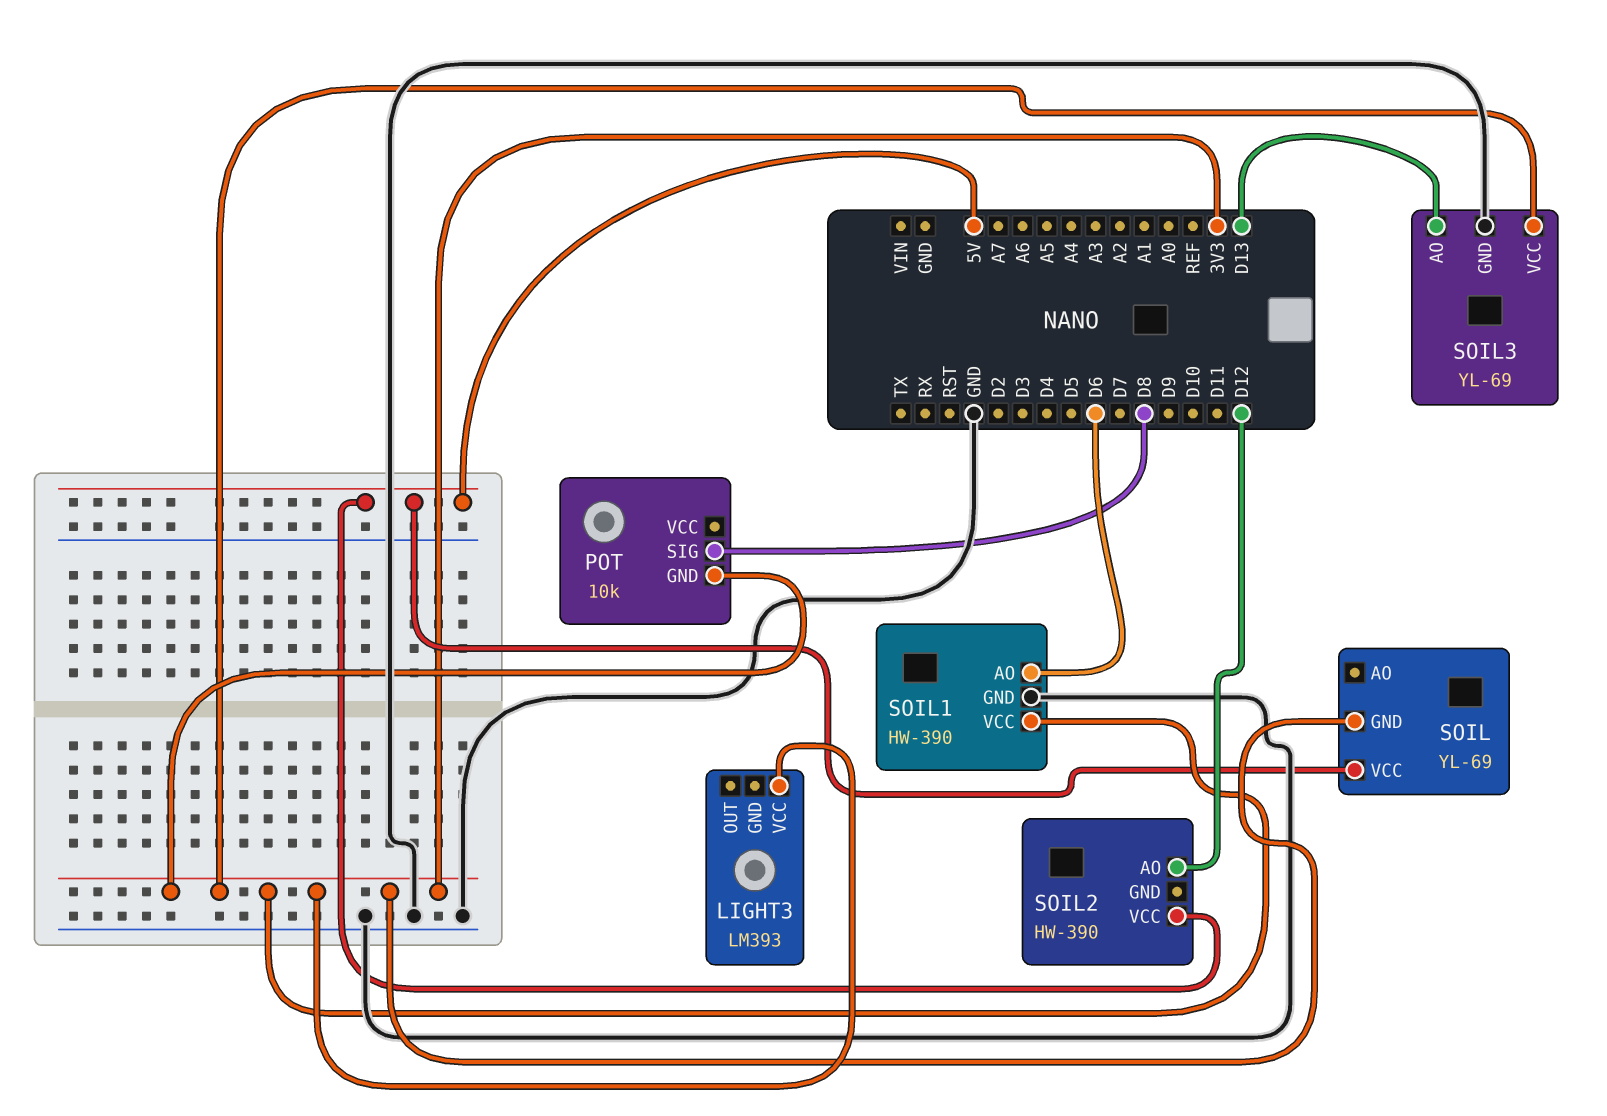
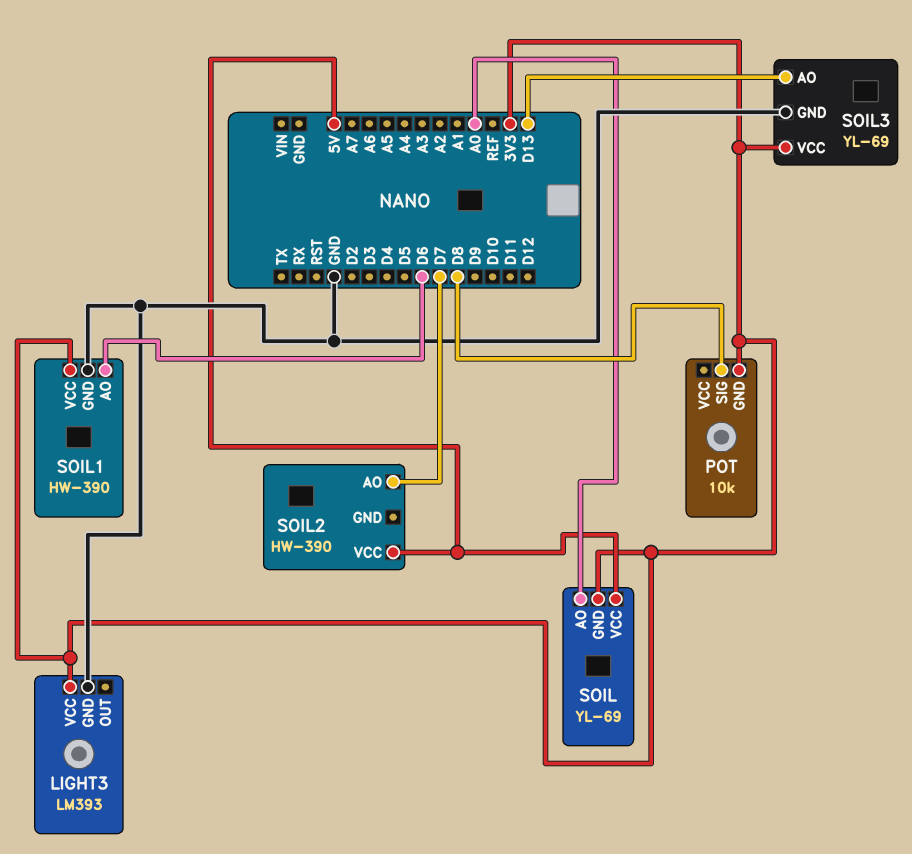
LIGHT3 pin GND: none -> GND
SOIL pin AO: none -> A0
SOIL2 pin AO: D12 -> D7

